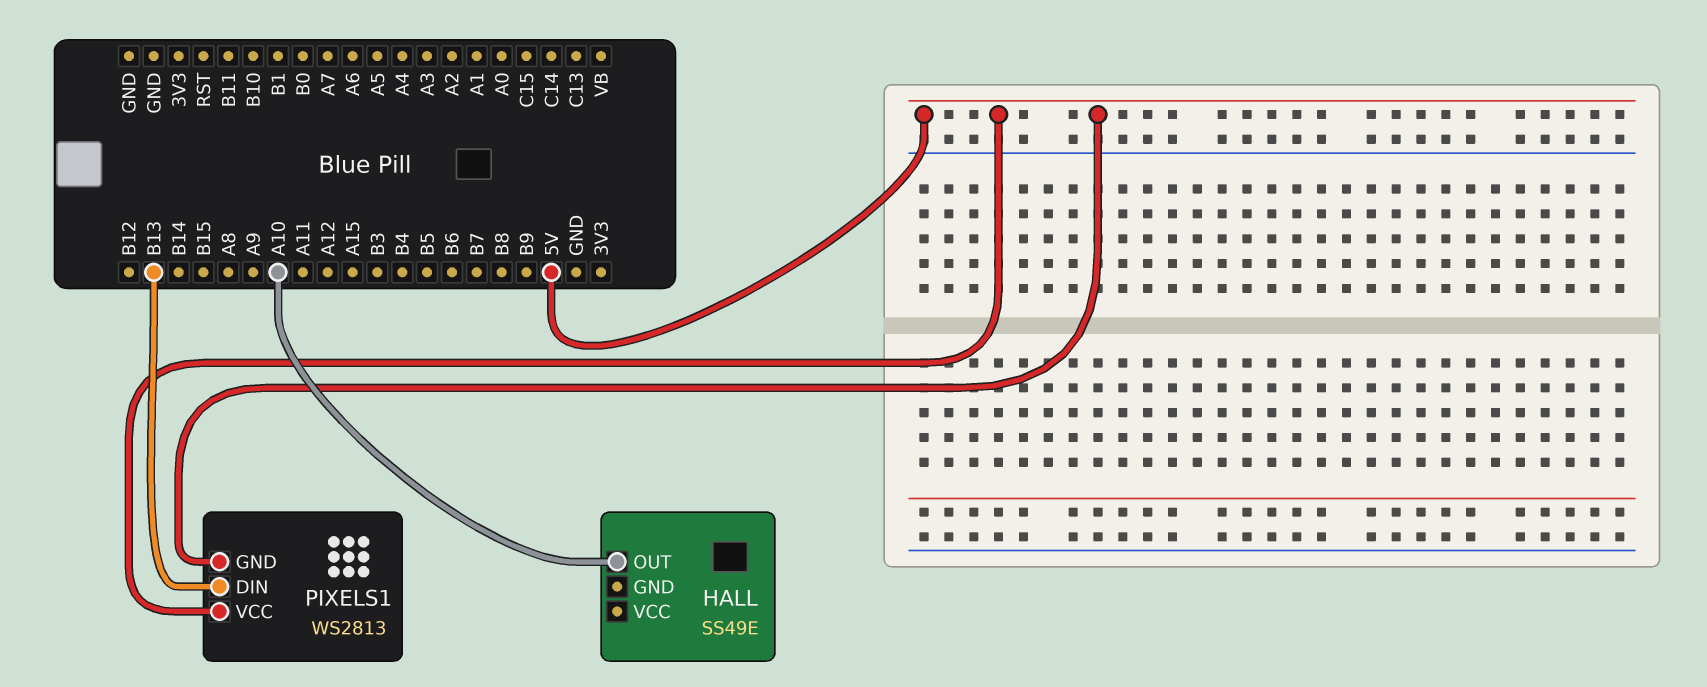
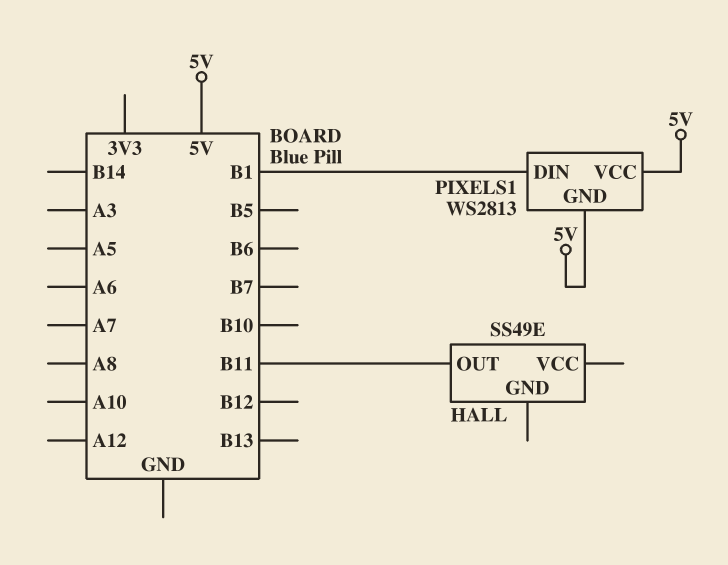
HALL pin OUT: A10 -> B11
PIXELS1 pin DIN: B13 -> B1

